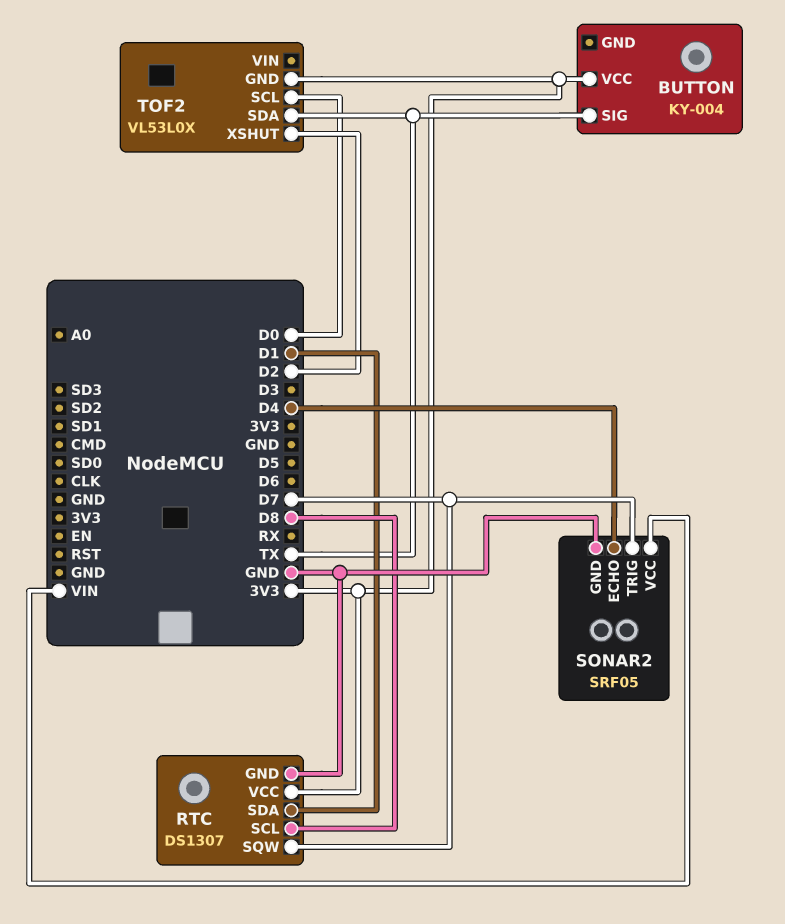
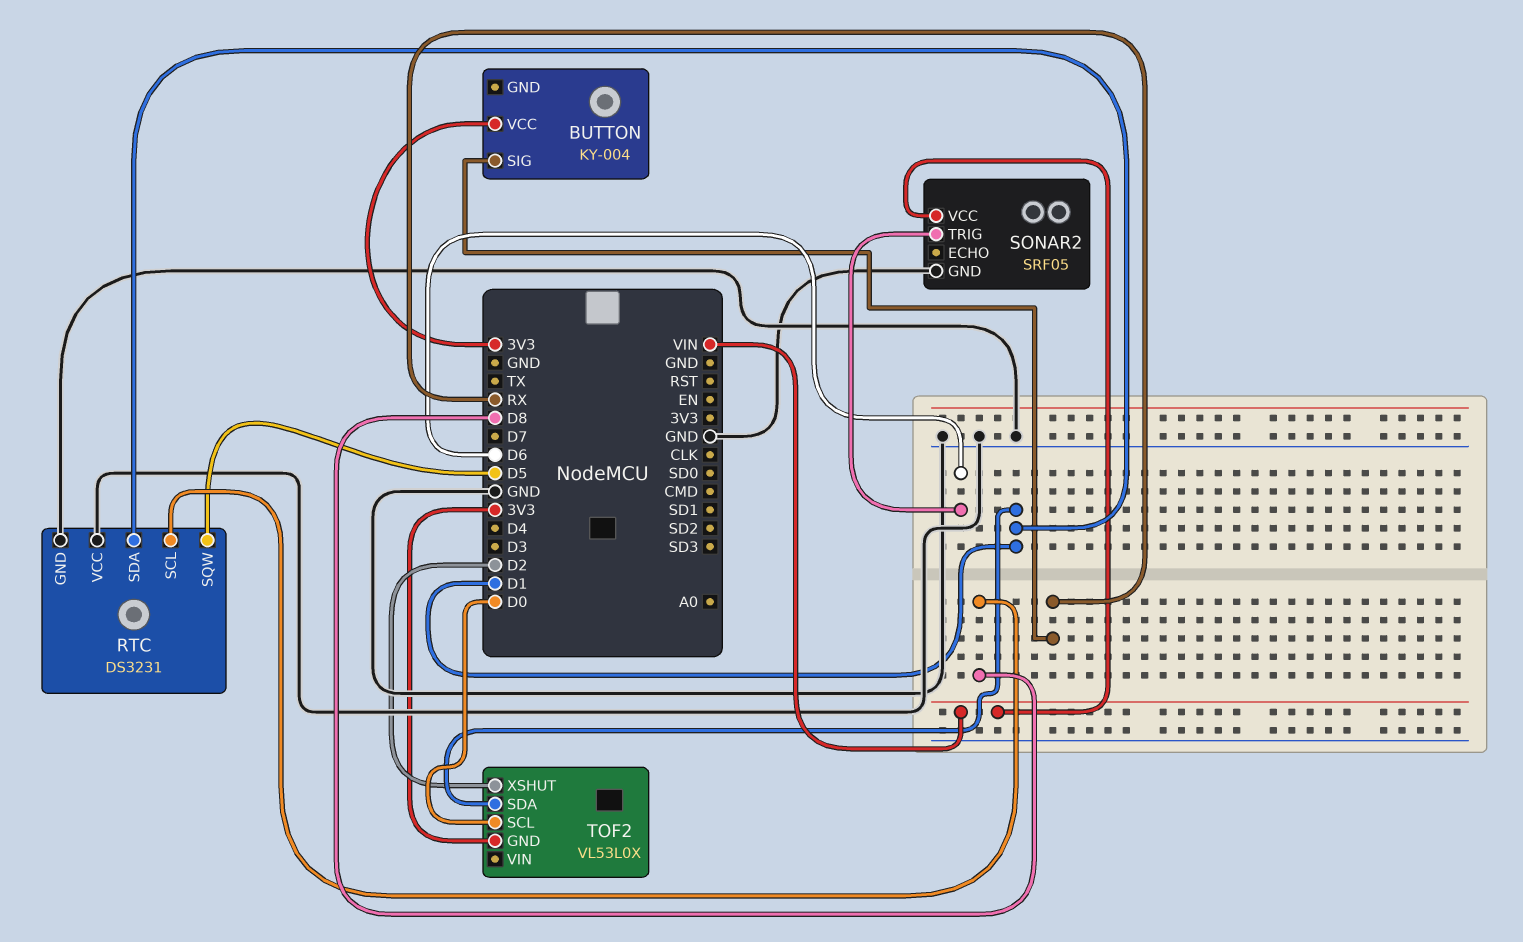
BUTTON pin SIG: TX -> RX
RTC: DS1307 -> DS3231
RTC pin SQW: D7 -> D5
RTC pin VCC: 3V3 -> GND
SONAR2 pin ECHO: D4 -> none
SONAR2 pin TRIG: D7 -> D6
TOF2 pin SDA: TX -> D1

